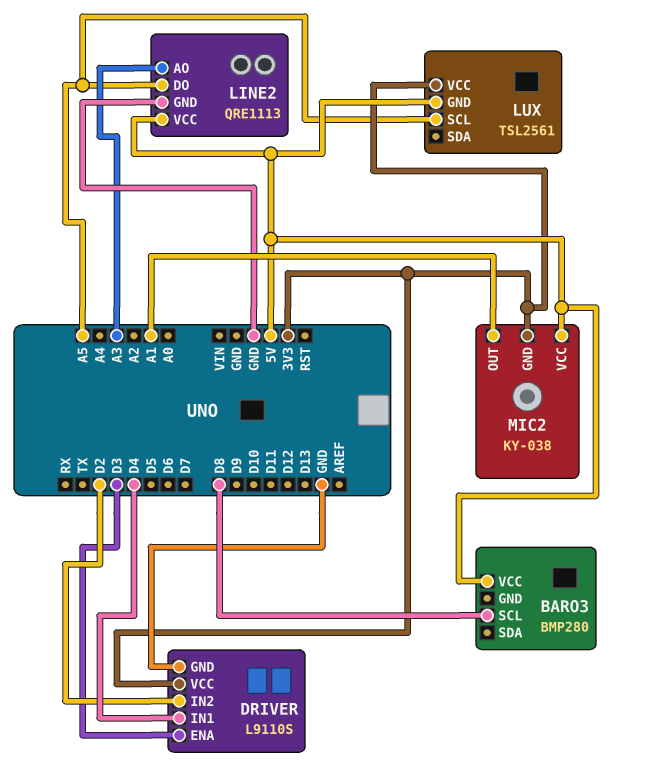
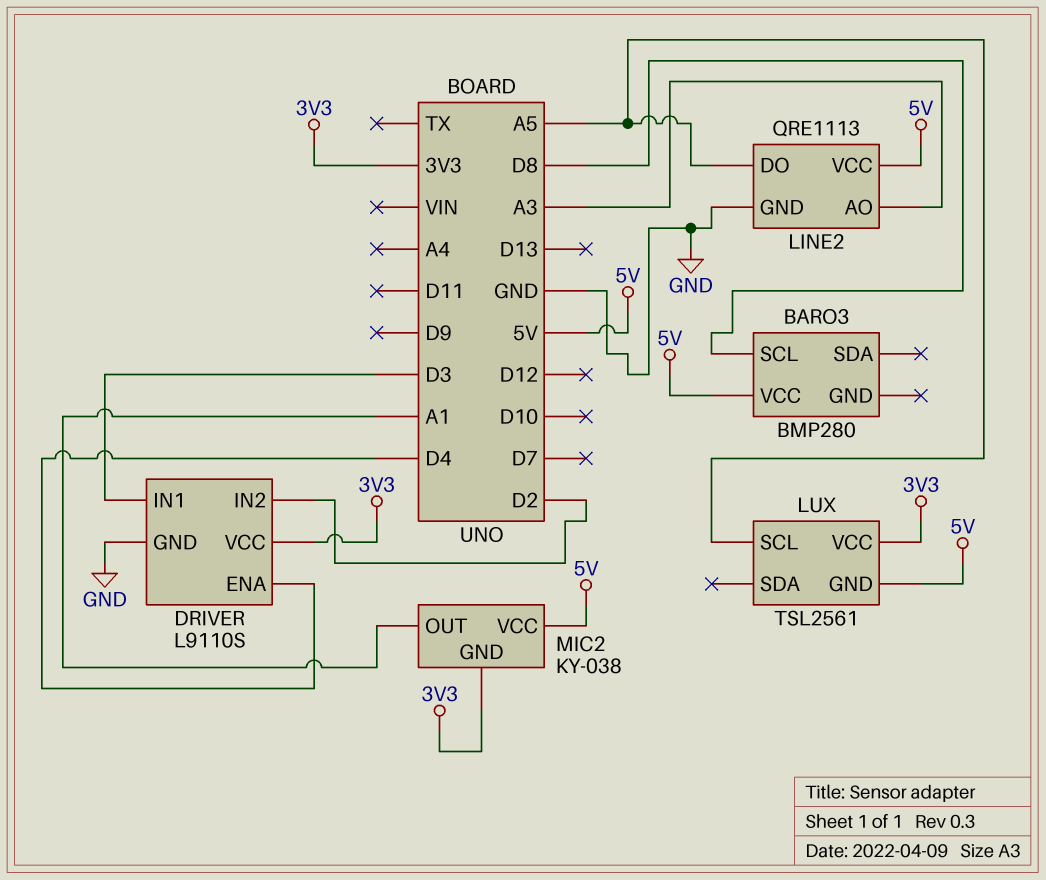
DRIVER pin ENA: D3 -> D4
DRIVER pin IN1: D4 -> D3

